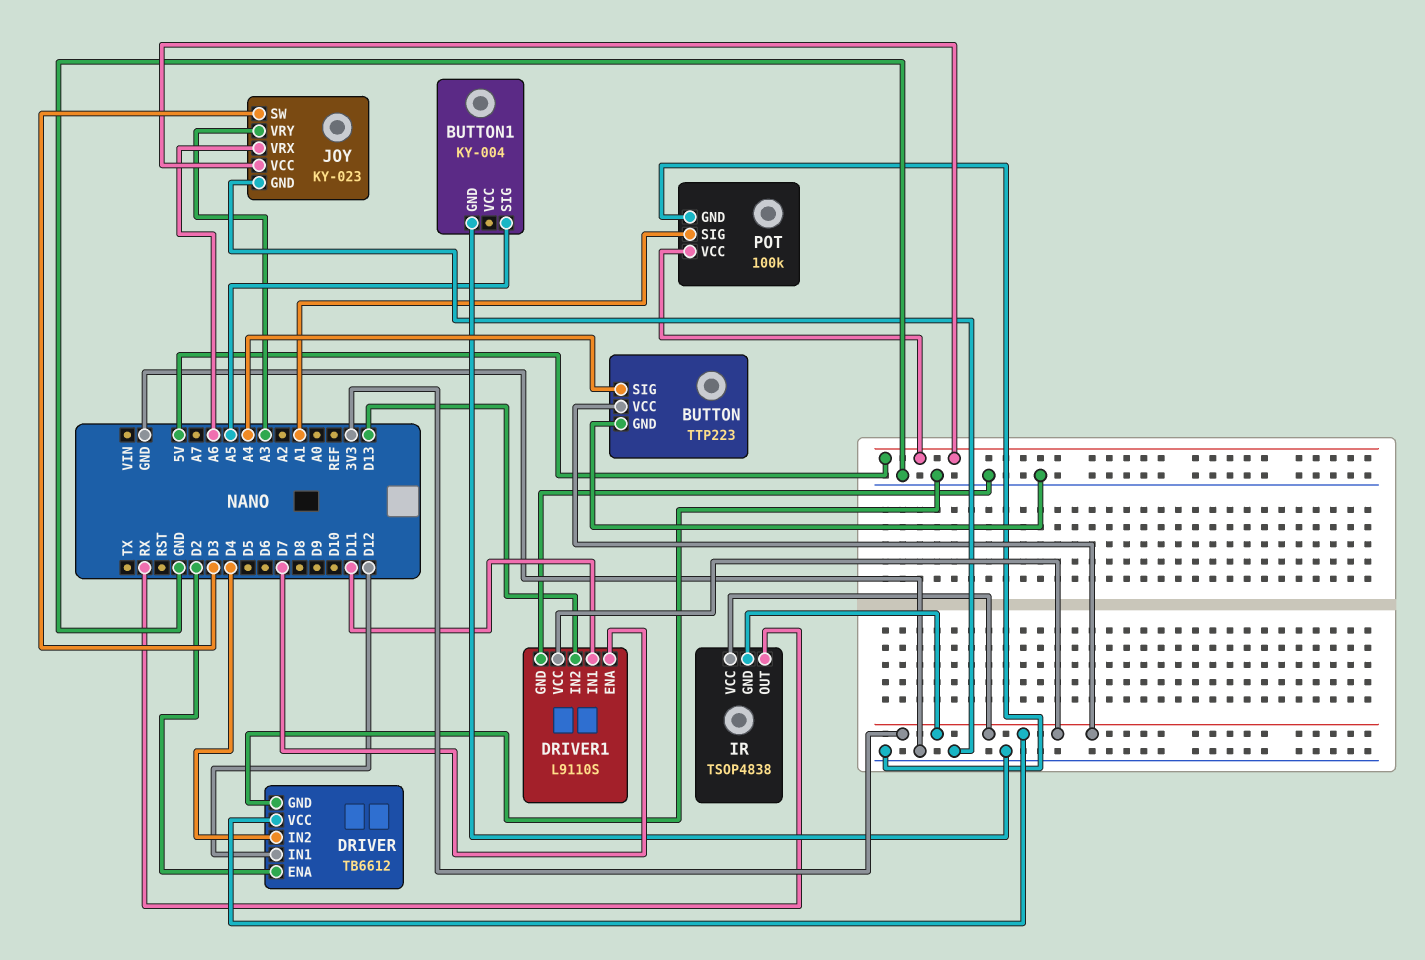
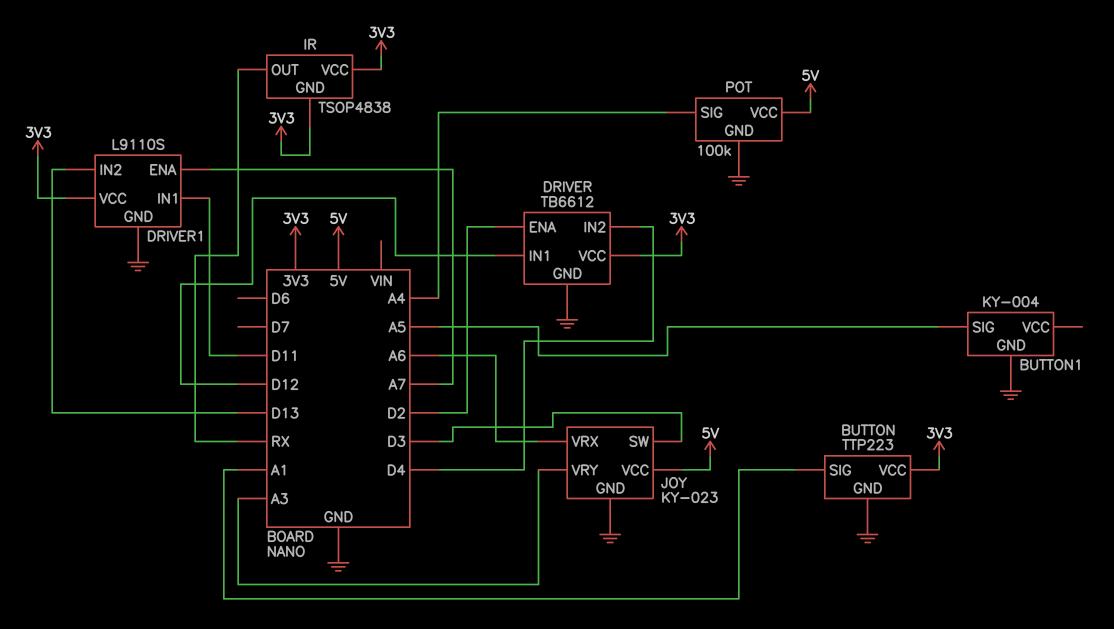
BUTTON pin SIG: A4 -> A1
DRIVER1 pin ENA: D7 -> A7
POT pin SIG: A1 -> A4

